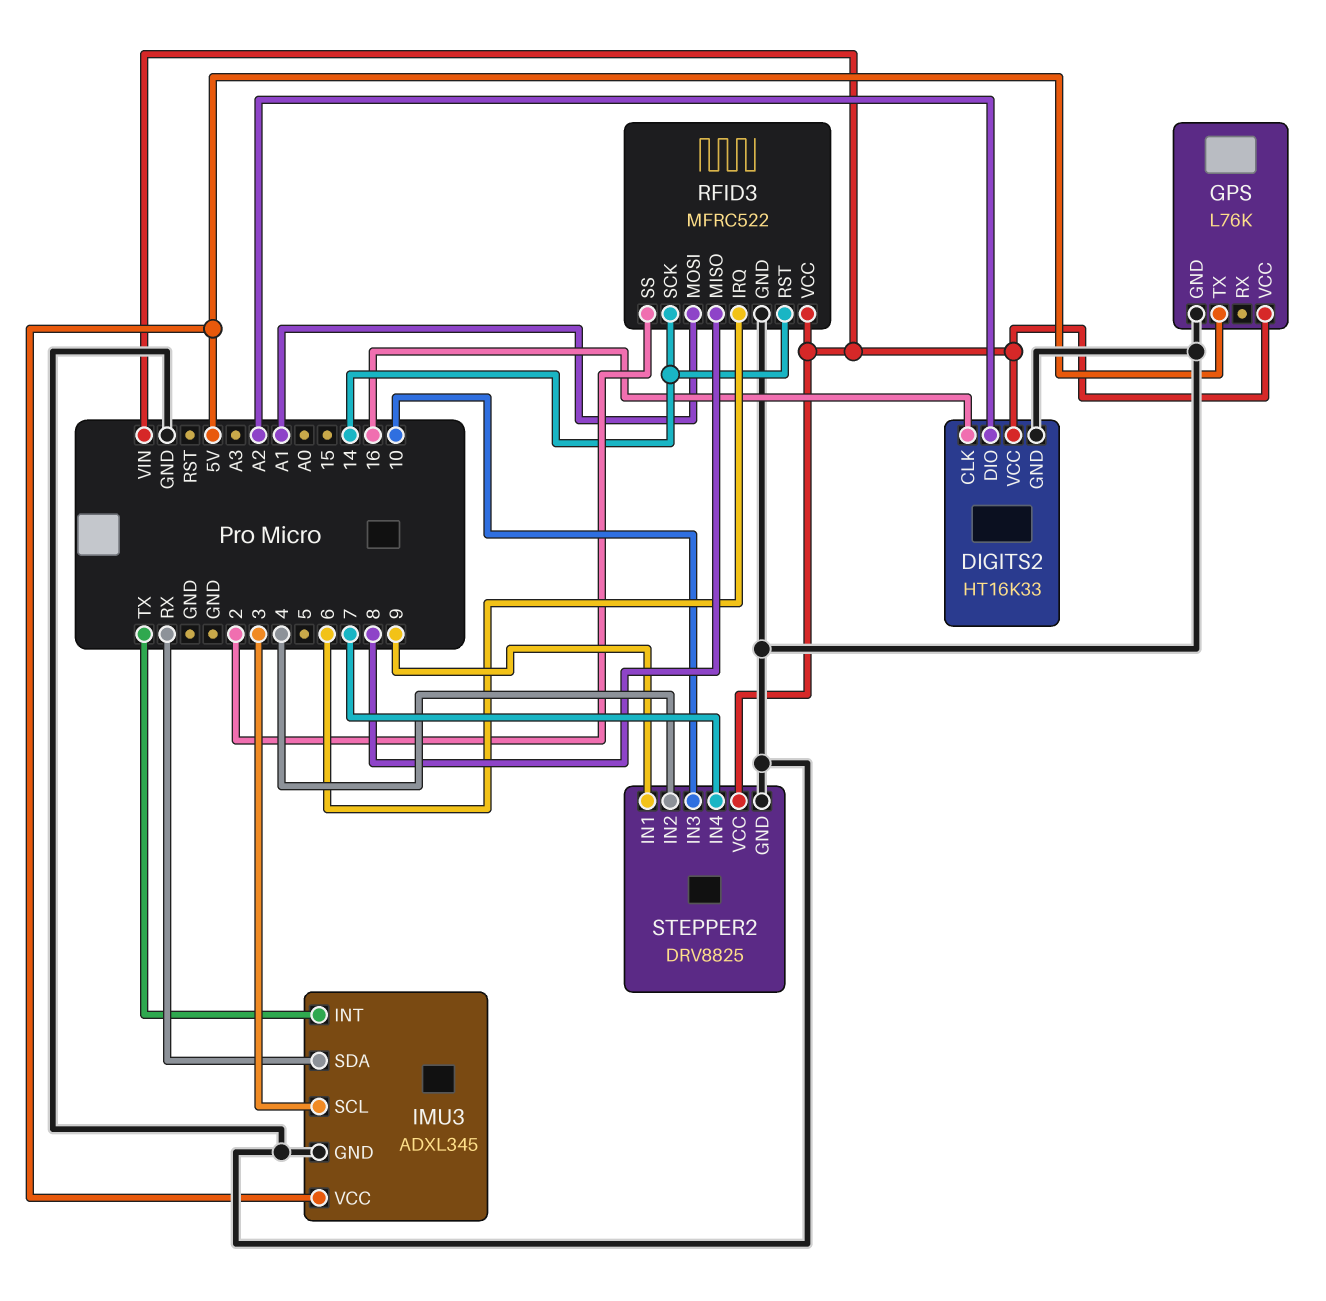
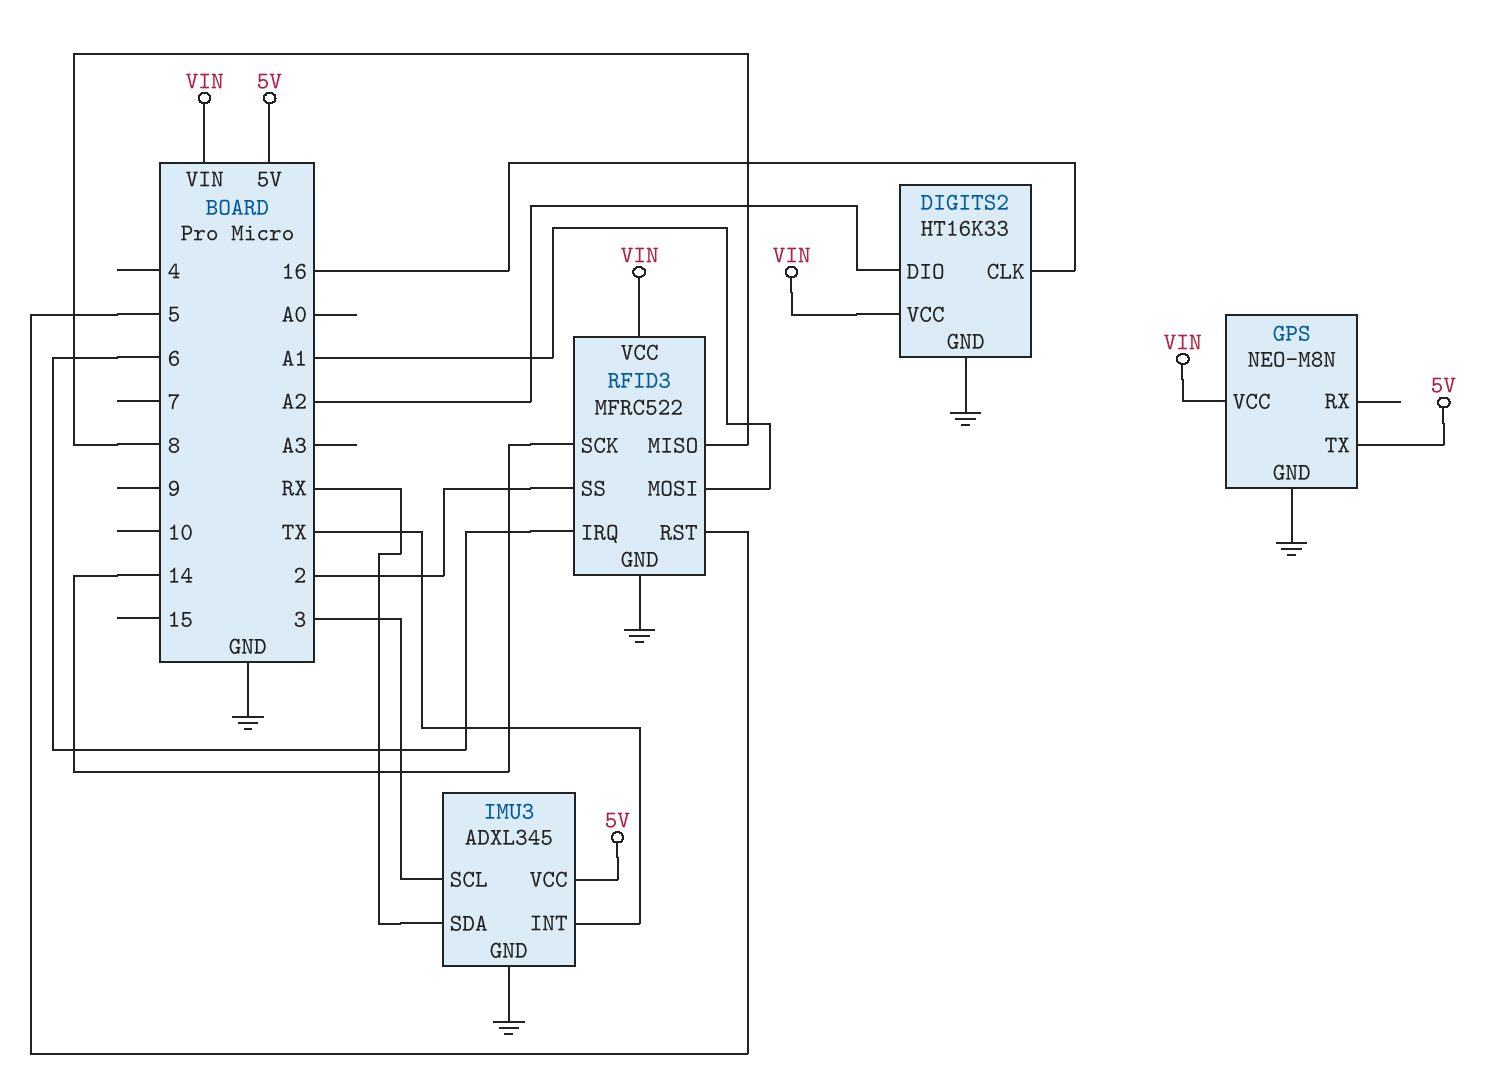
GPS: L76K -> NEO-M8N
RFID3 pin RST: 14 -> 5
STEPPER2: DRV8825 -> none
STEPPER2 pin GND: GND -> none
STEPPER2 pin IN1: 9 -> none
STEPPER2 pin IN2: 4 -> none
STEPPER2 pin IN3: 10 -> none
STEPPER2 pin IN4: 7 -> none
STEPPER2 pin VCC: VIN -> none

